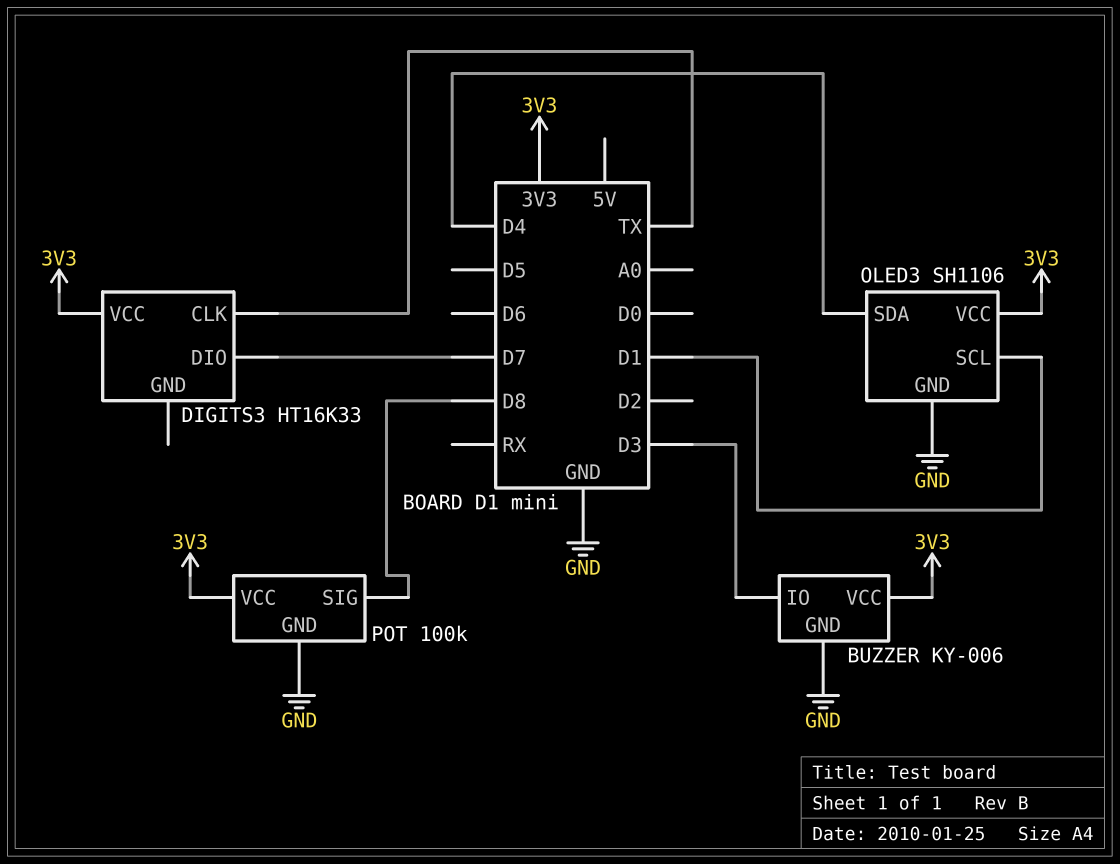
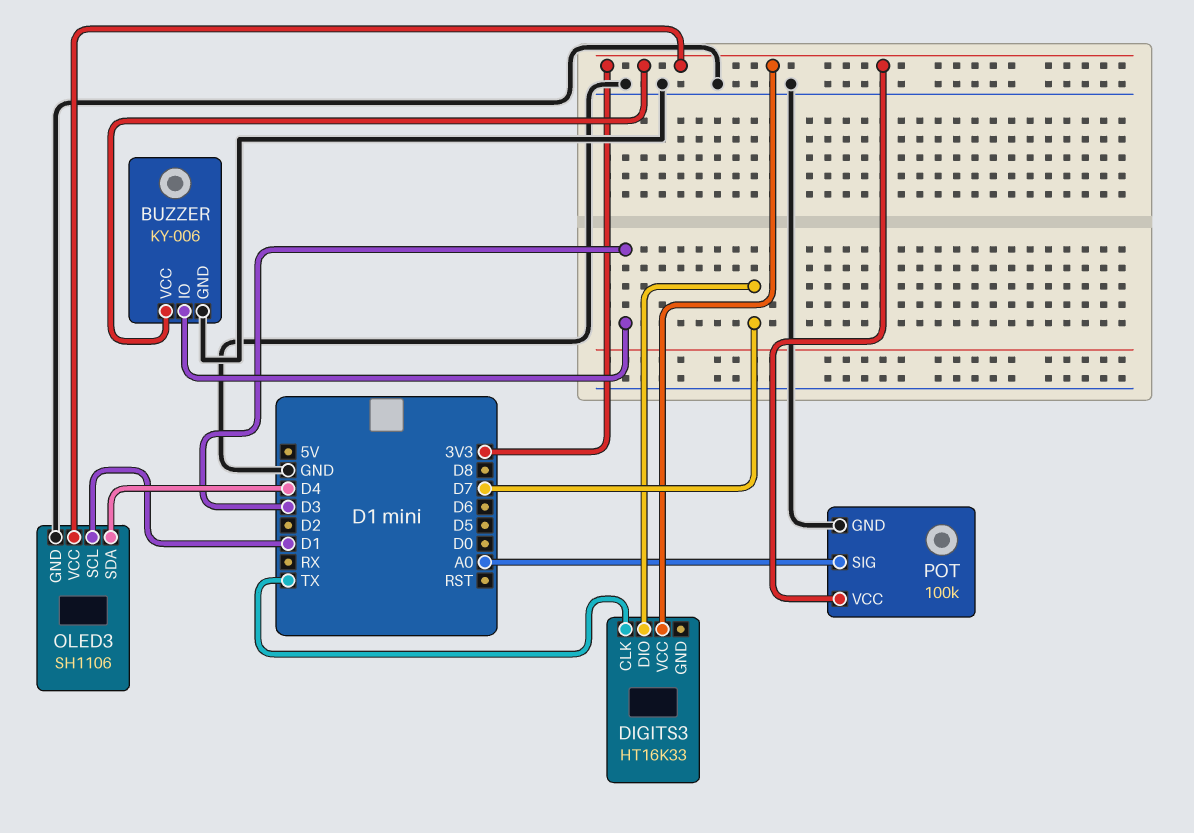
POT pin SIG: D8 -> A0

